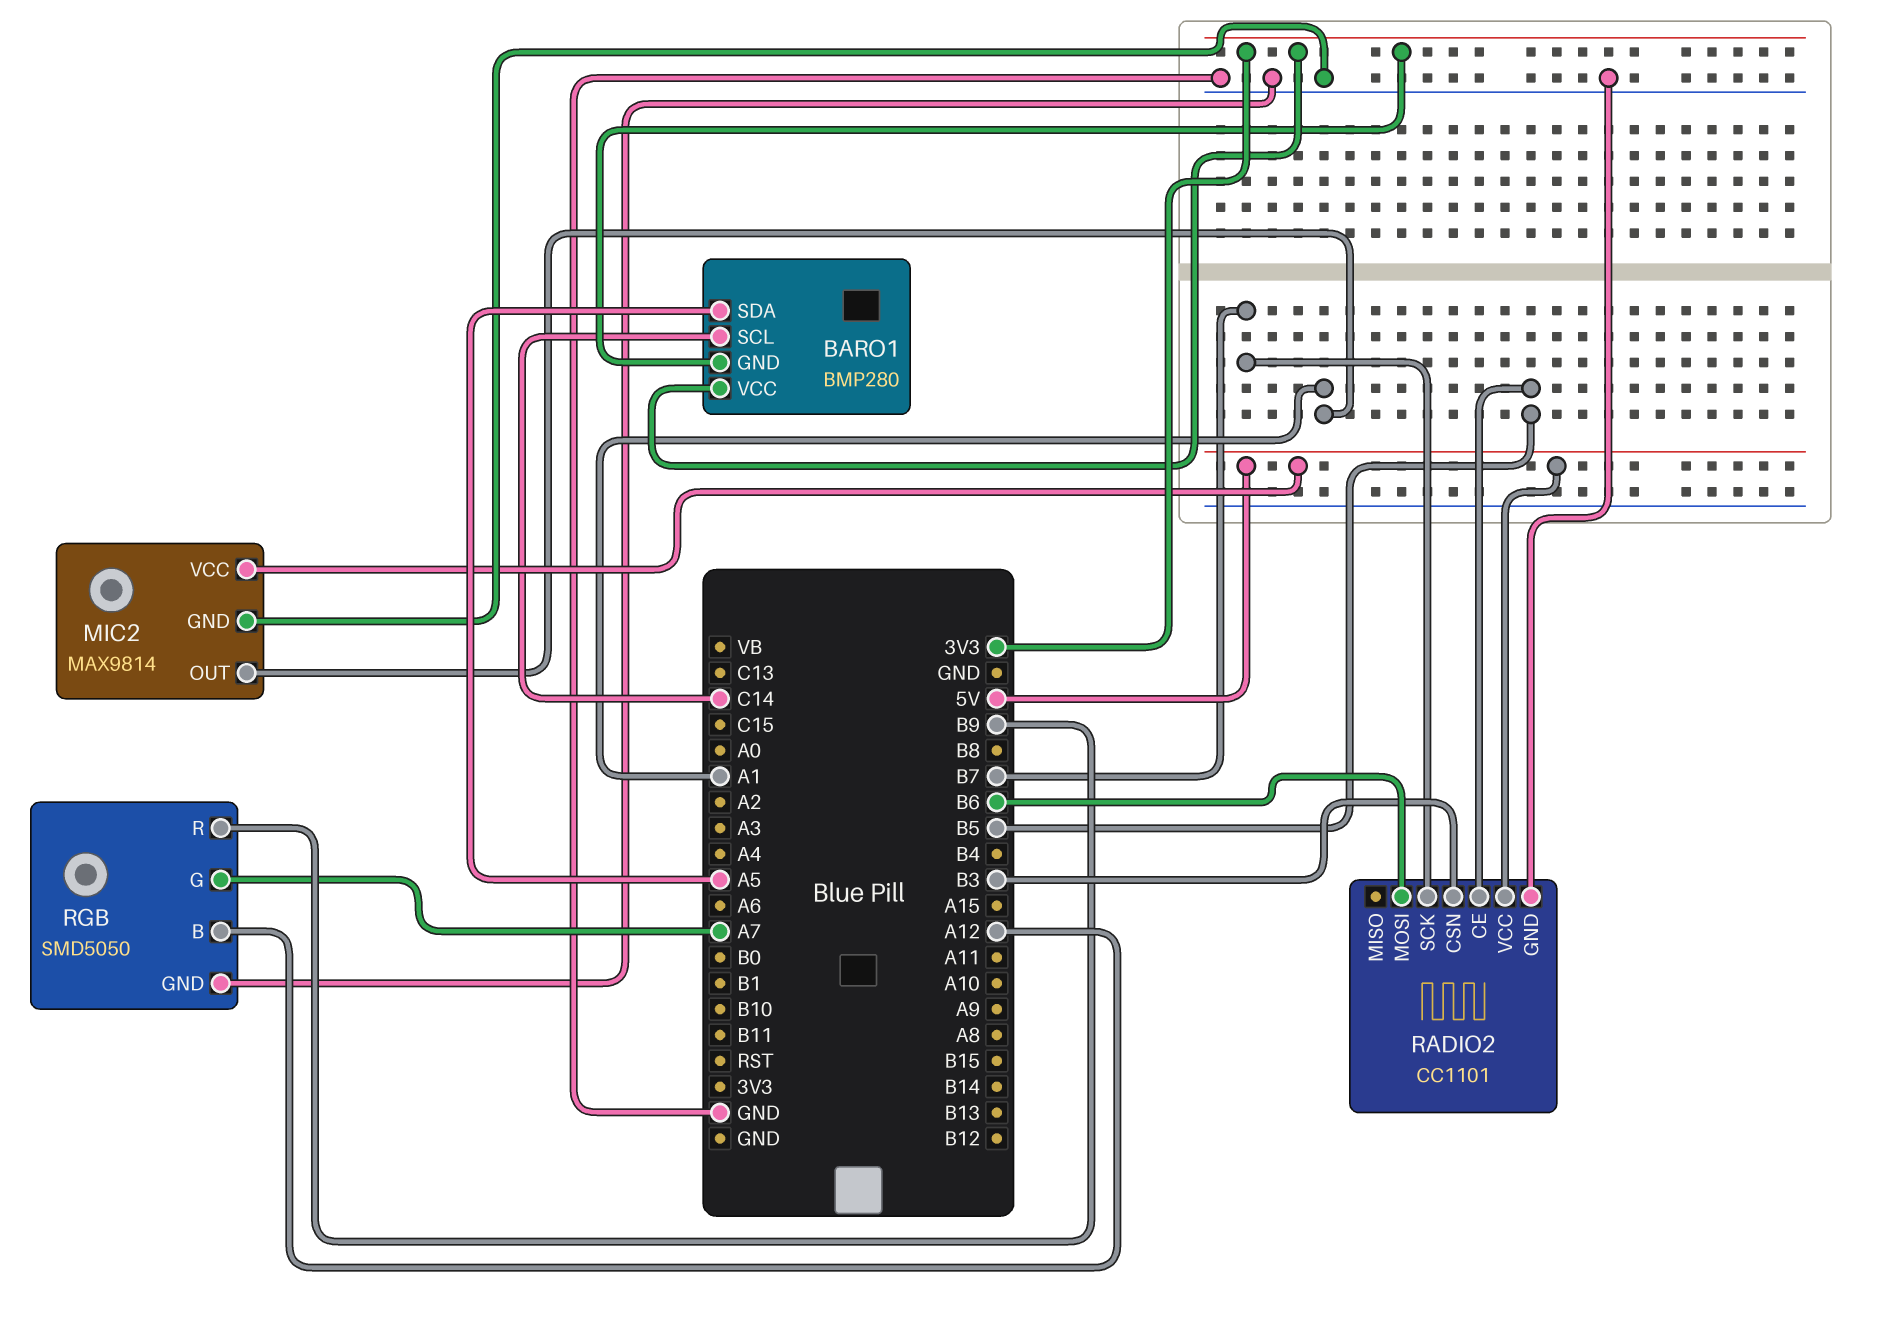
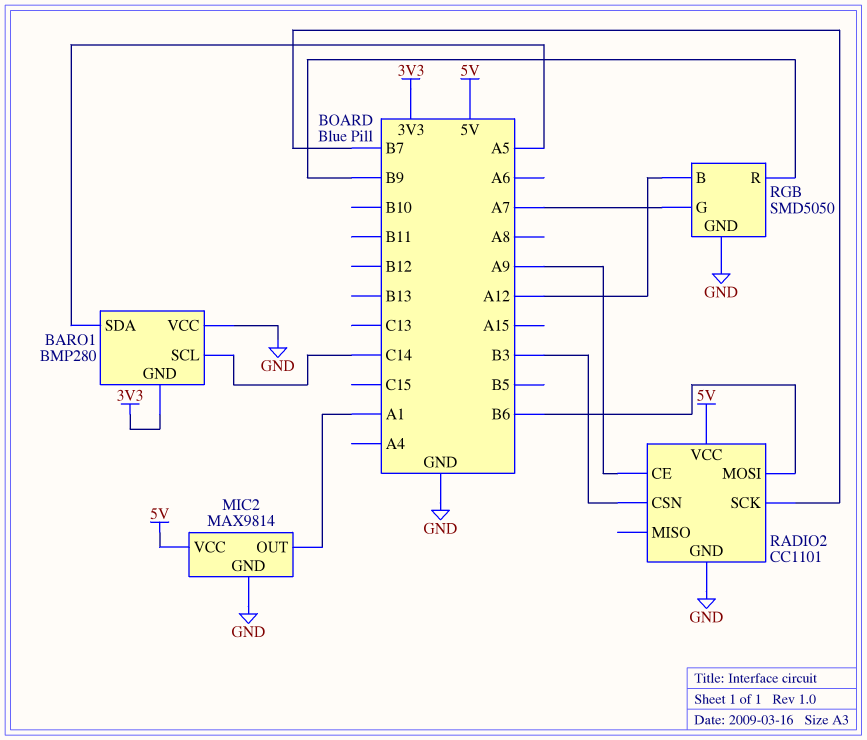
BARO1 pin VCC: 3V3 -> GND
RADIO2 pin CE: B5 -> A9

